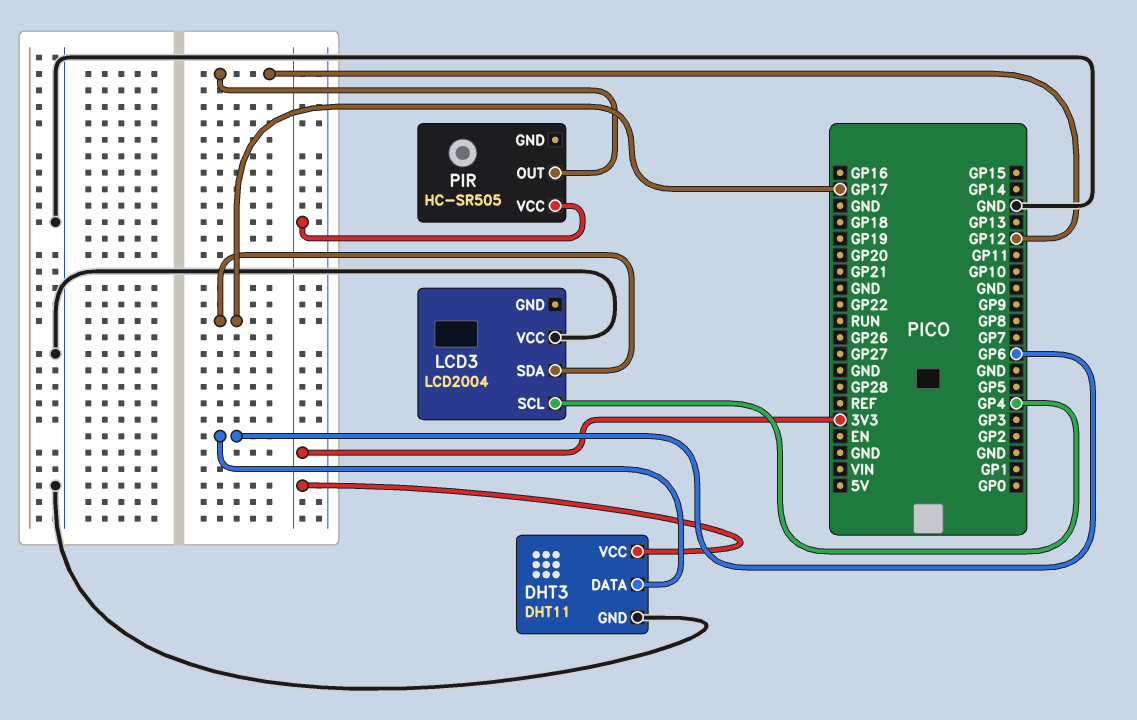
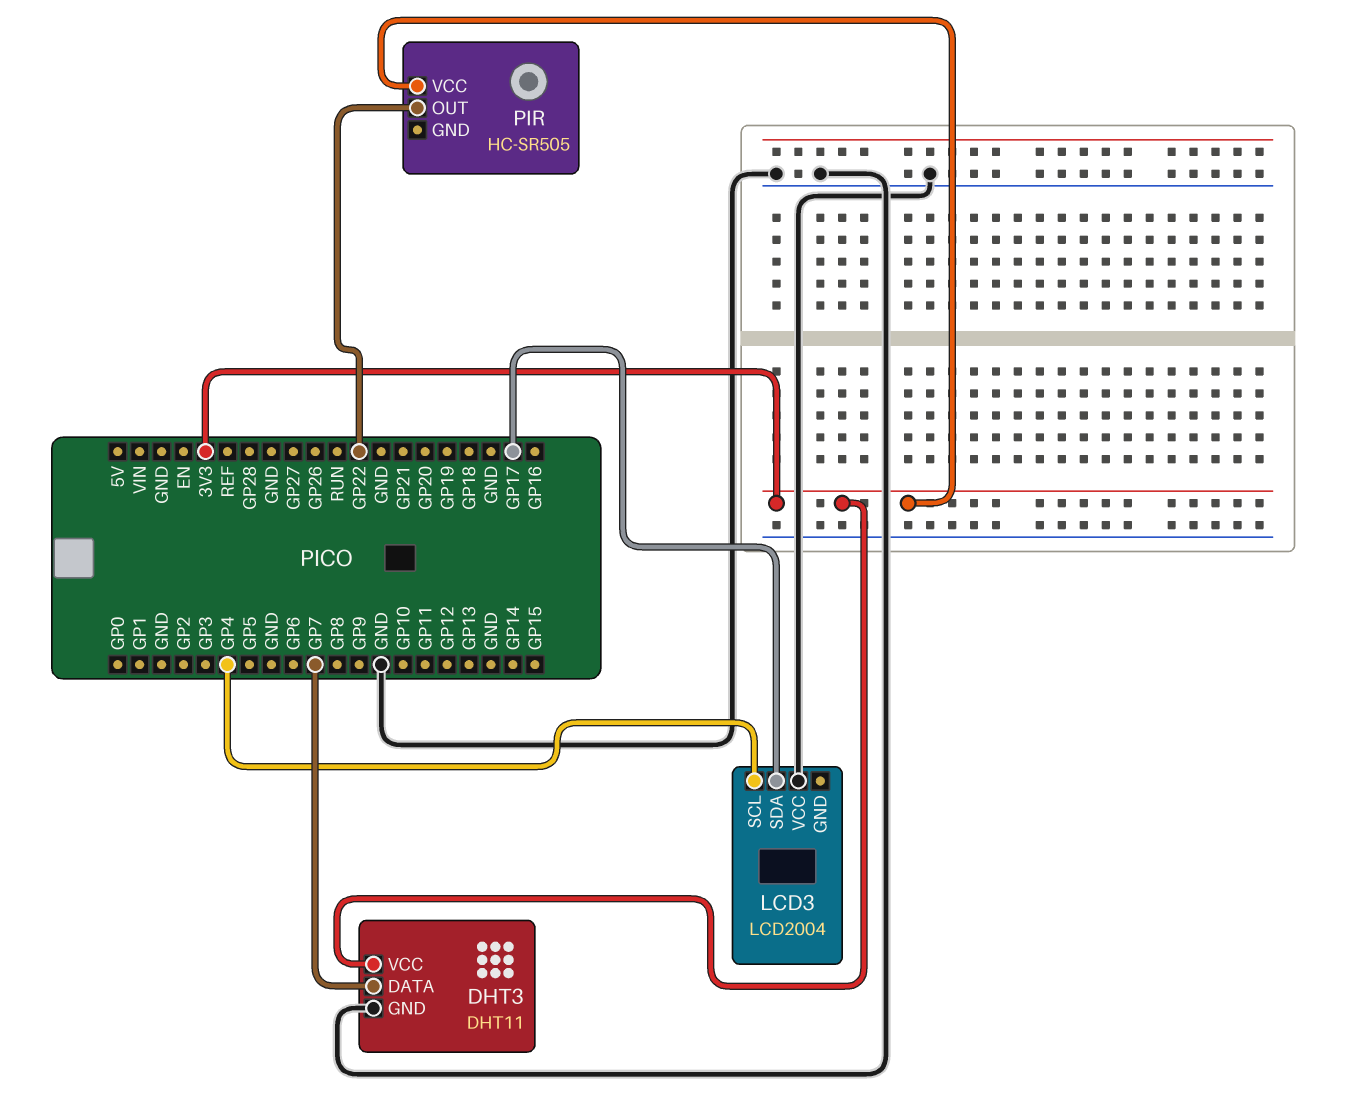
DHT3 pin DATA: GP6 -> GP7
PIR pin OUT: GP12 -> GP22

